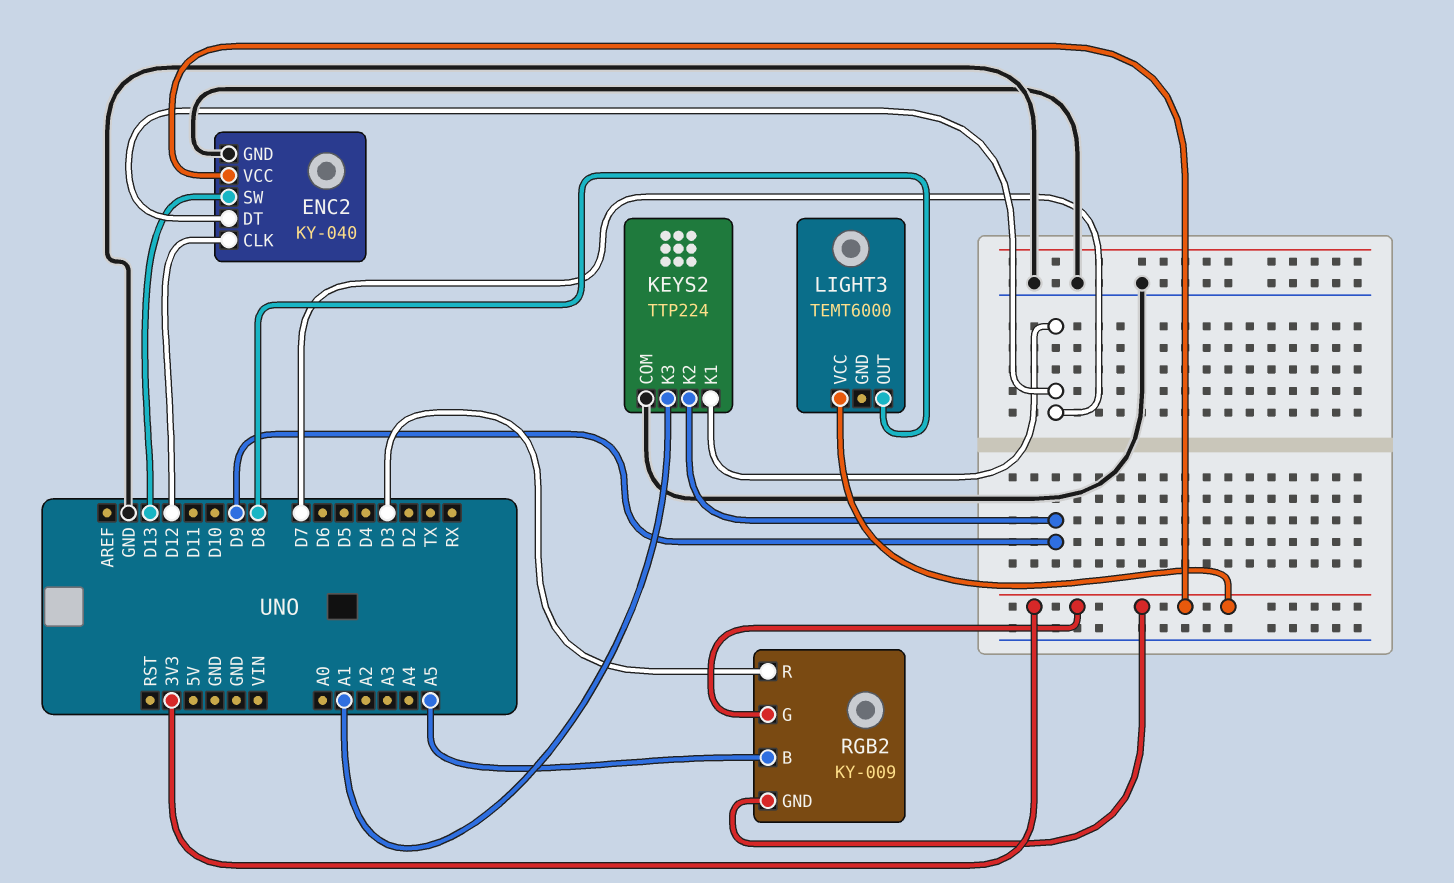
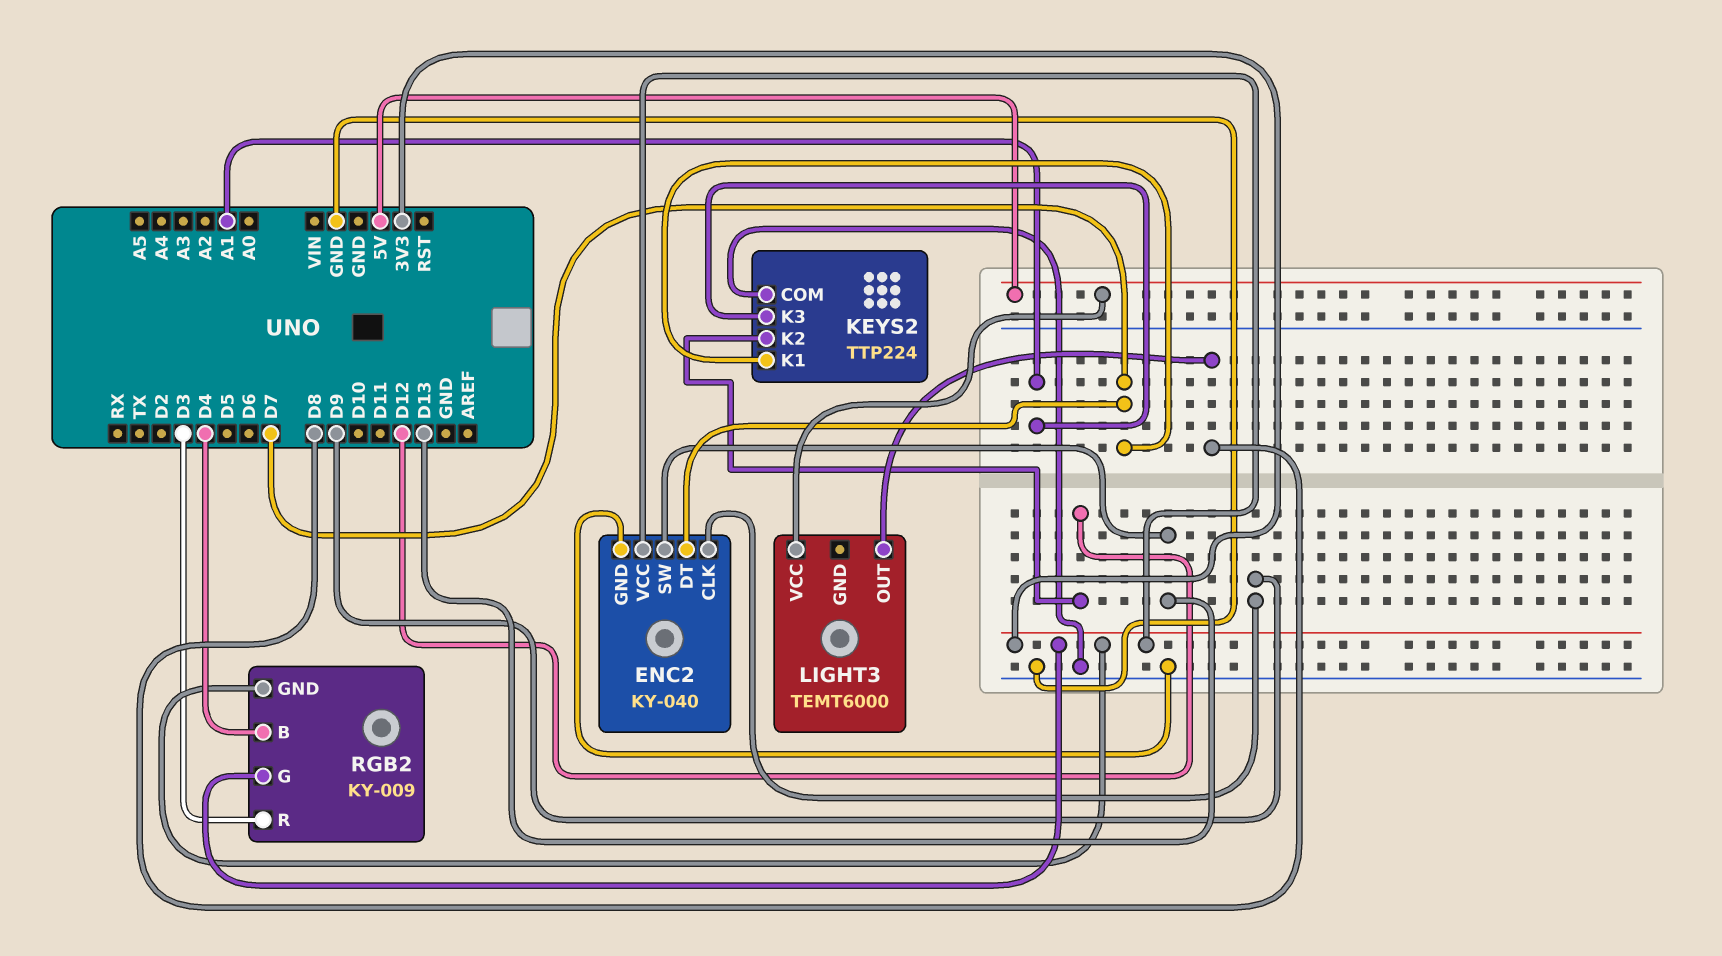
ENC2 pin CLK: D12 -> D9
KEYS2 pin K2: D9 -> D12
LIGHT3 pin VCC: 3V3 -> 5V
RGB2 pin B: A5 -> D4

